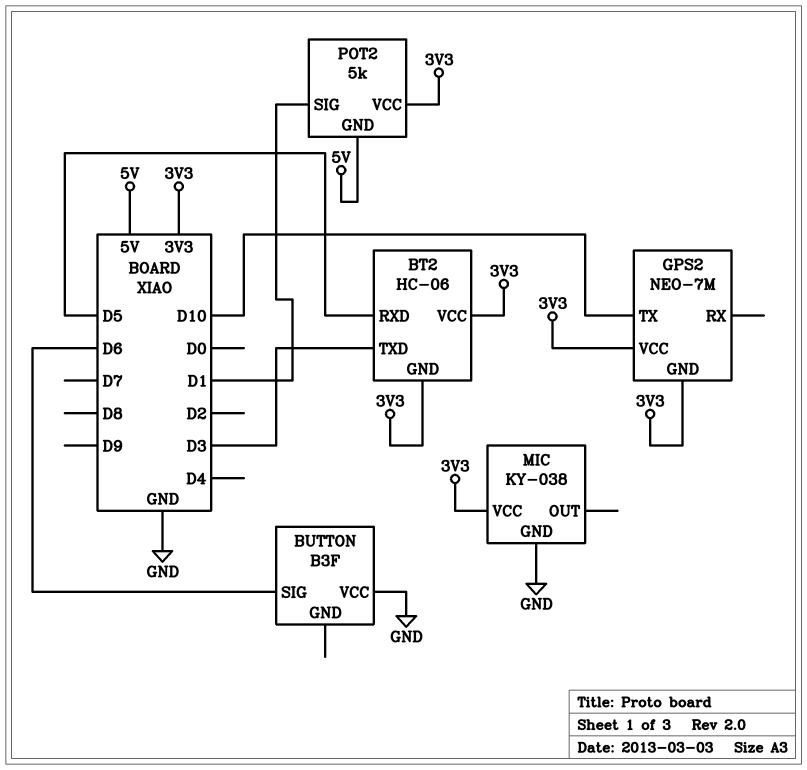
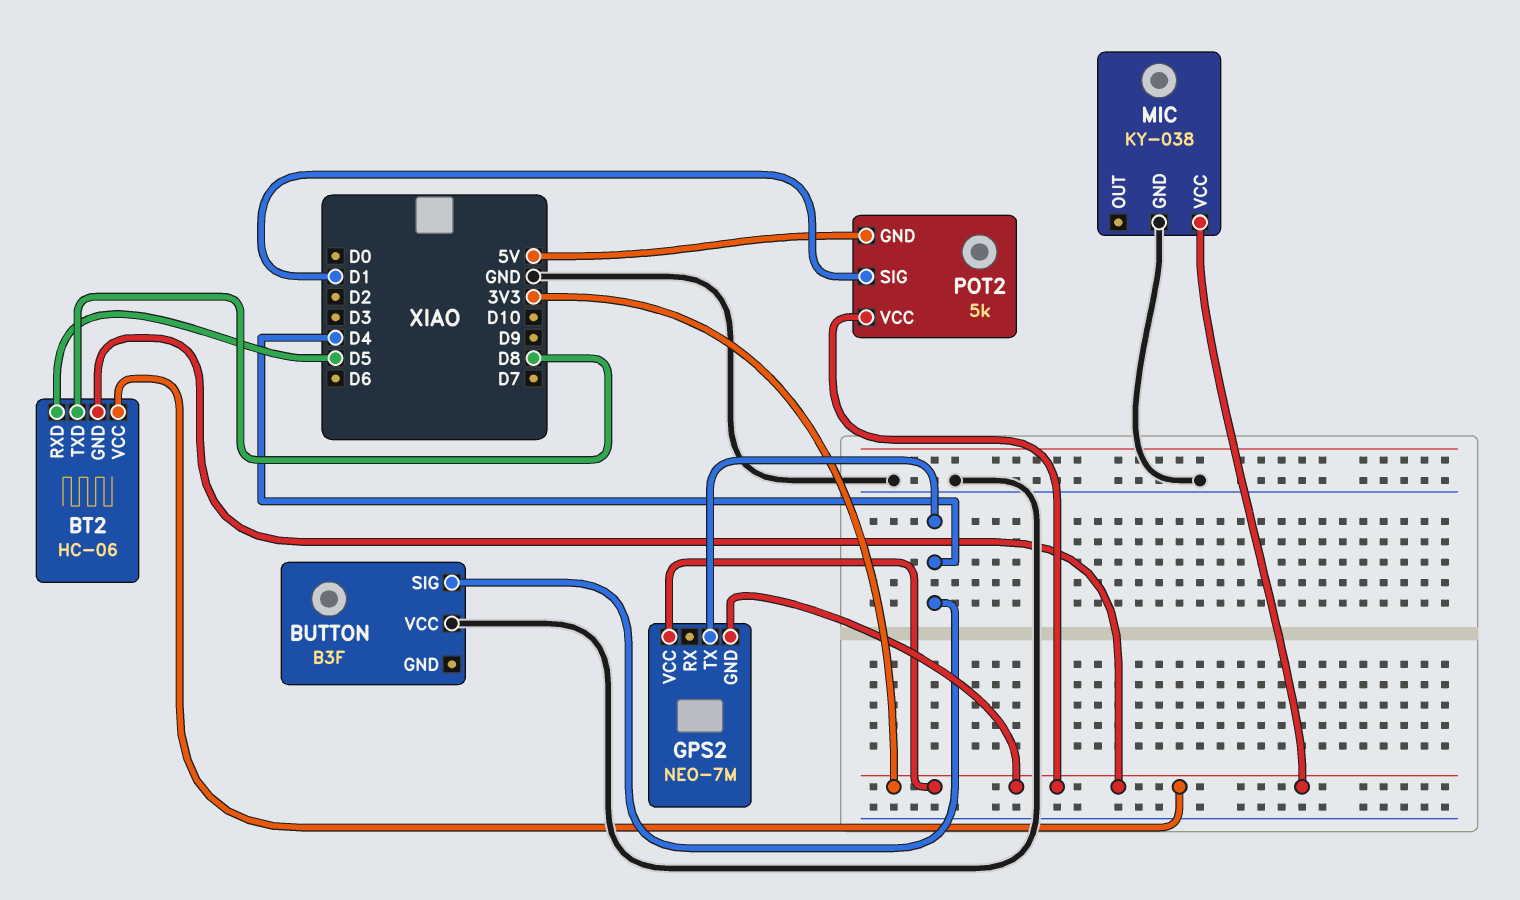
BT2 pin TXD: D3 -> D8
BUTTON pin SIG: D6 -> D4
GPS2 pin TX: D10 -> D4

